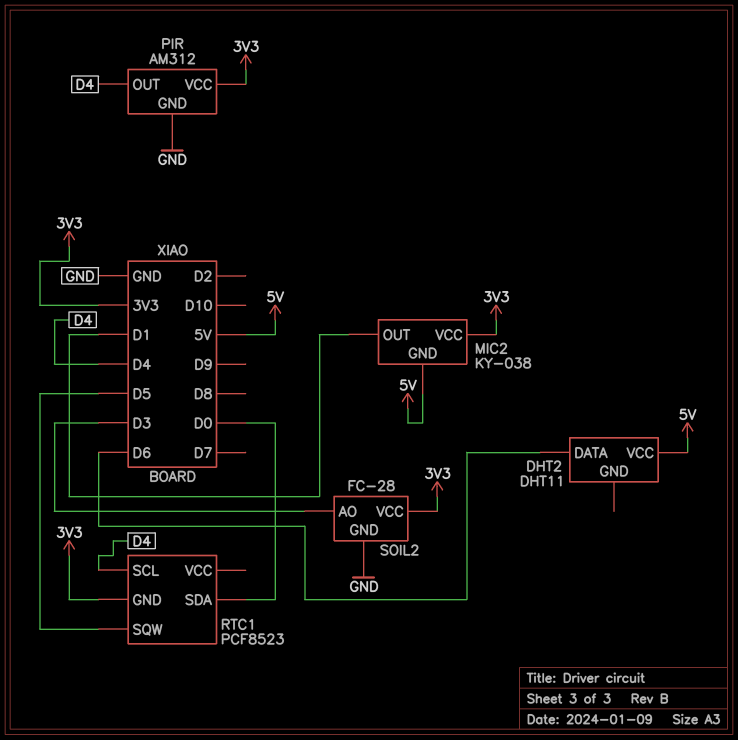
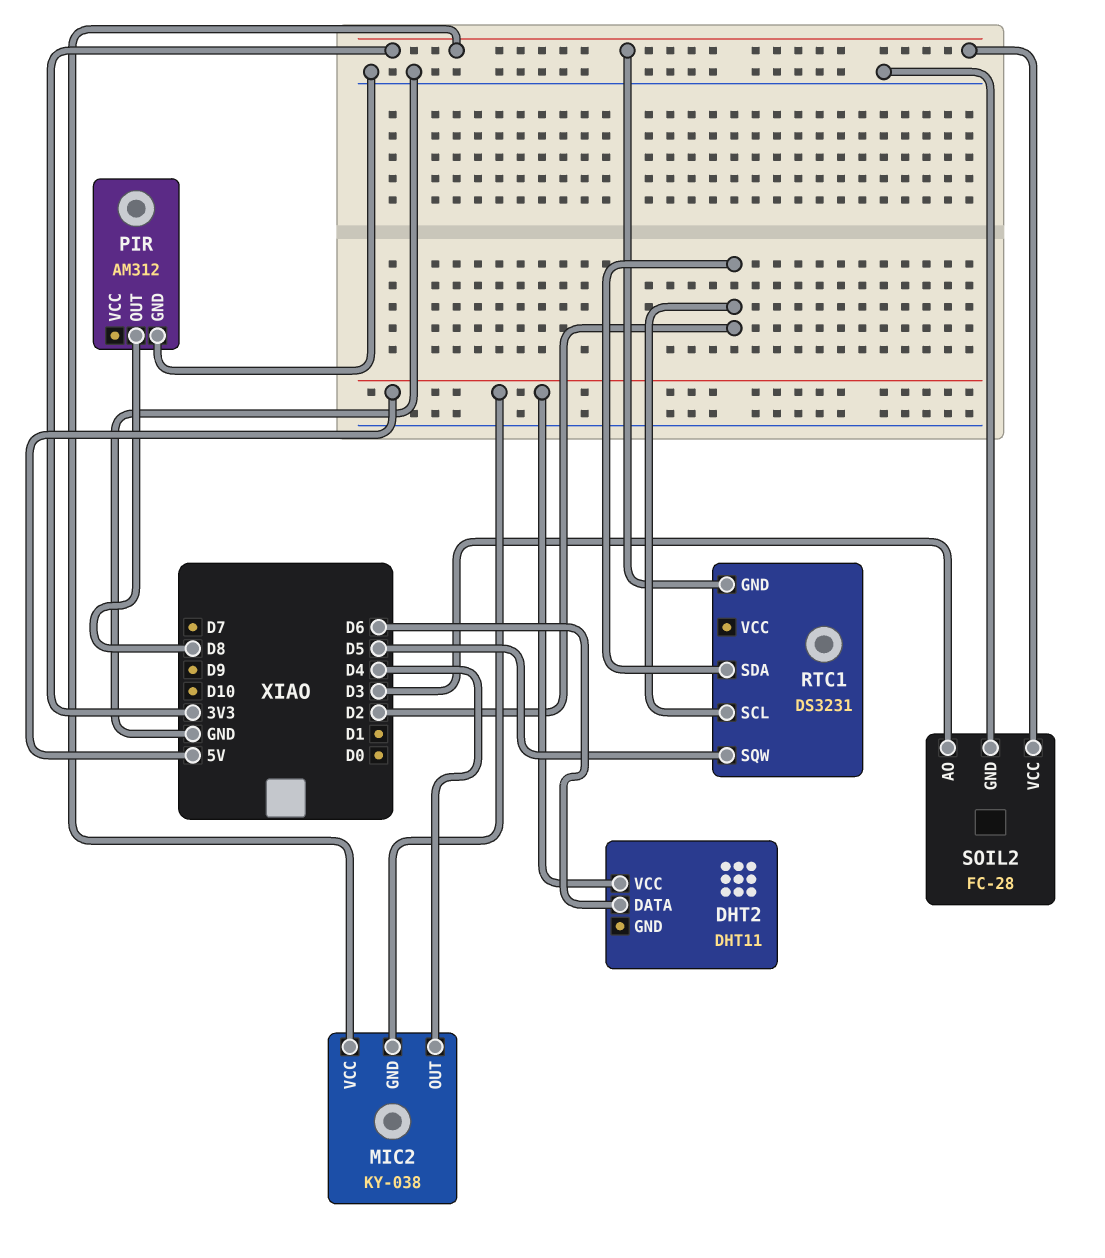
MIC2 pin OUT: D1 -> D4
PIR pin OUT: D4 -> D8
PIR pin VCC: 3V3 -> none
RTC1: PCF8523 -> DS3231
RTC1 pin SCL: D4 -> D2
RTC1 pin SDA: D0 -> D2

